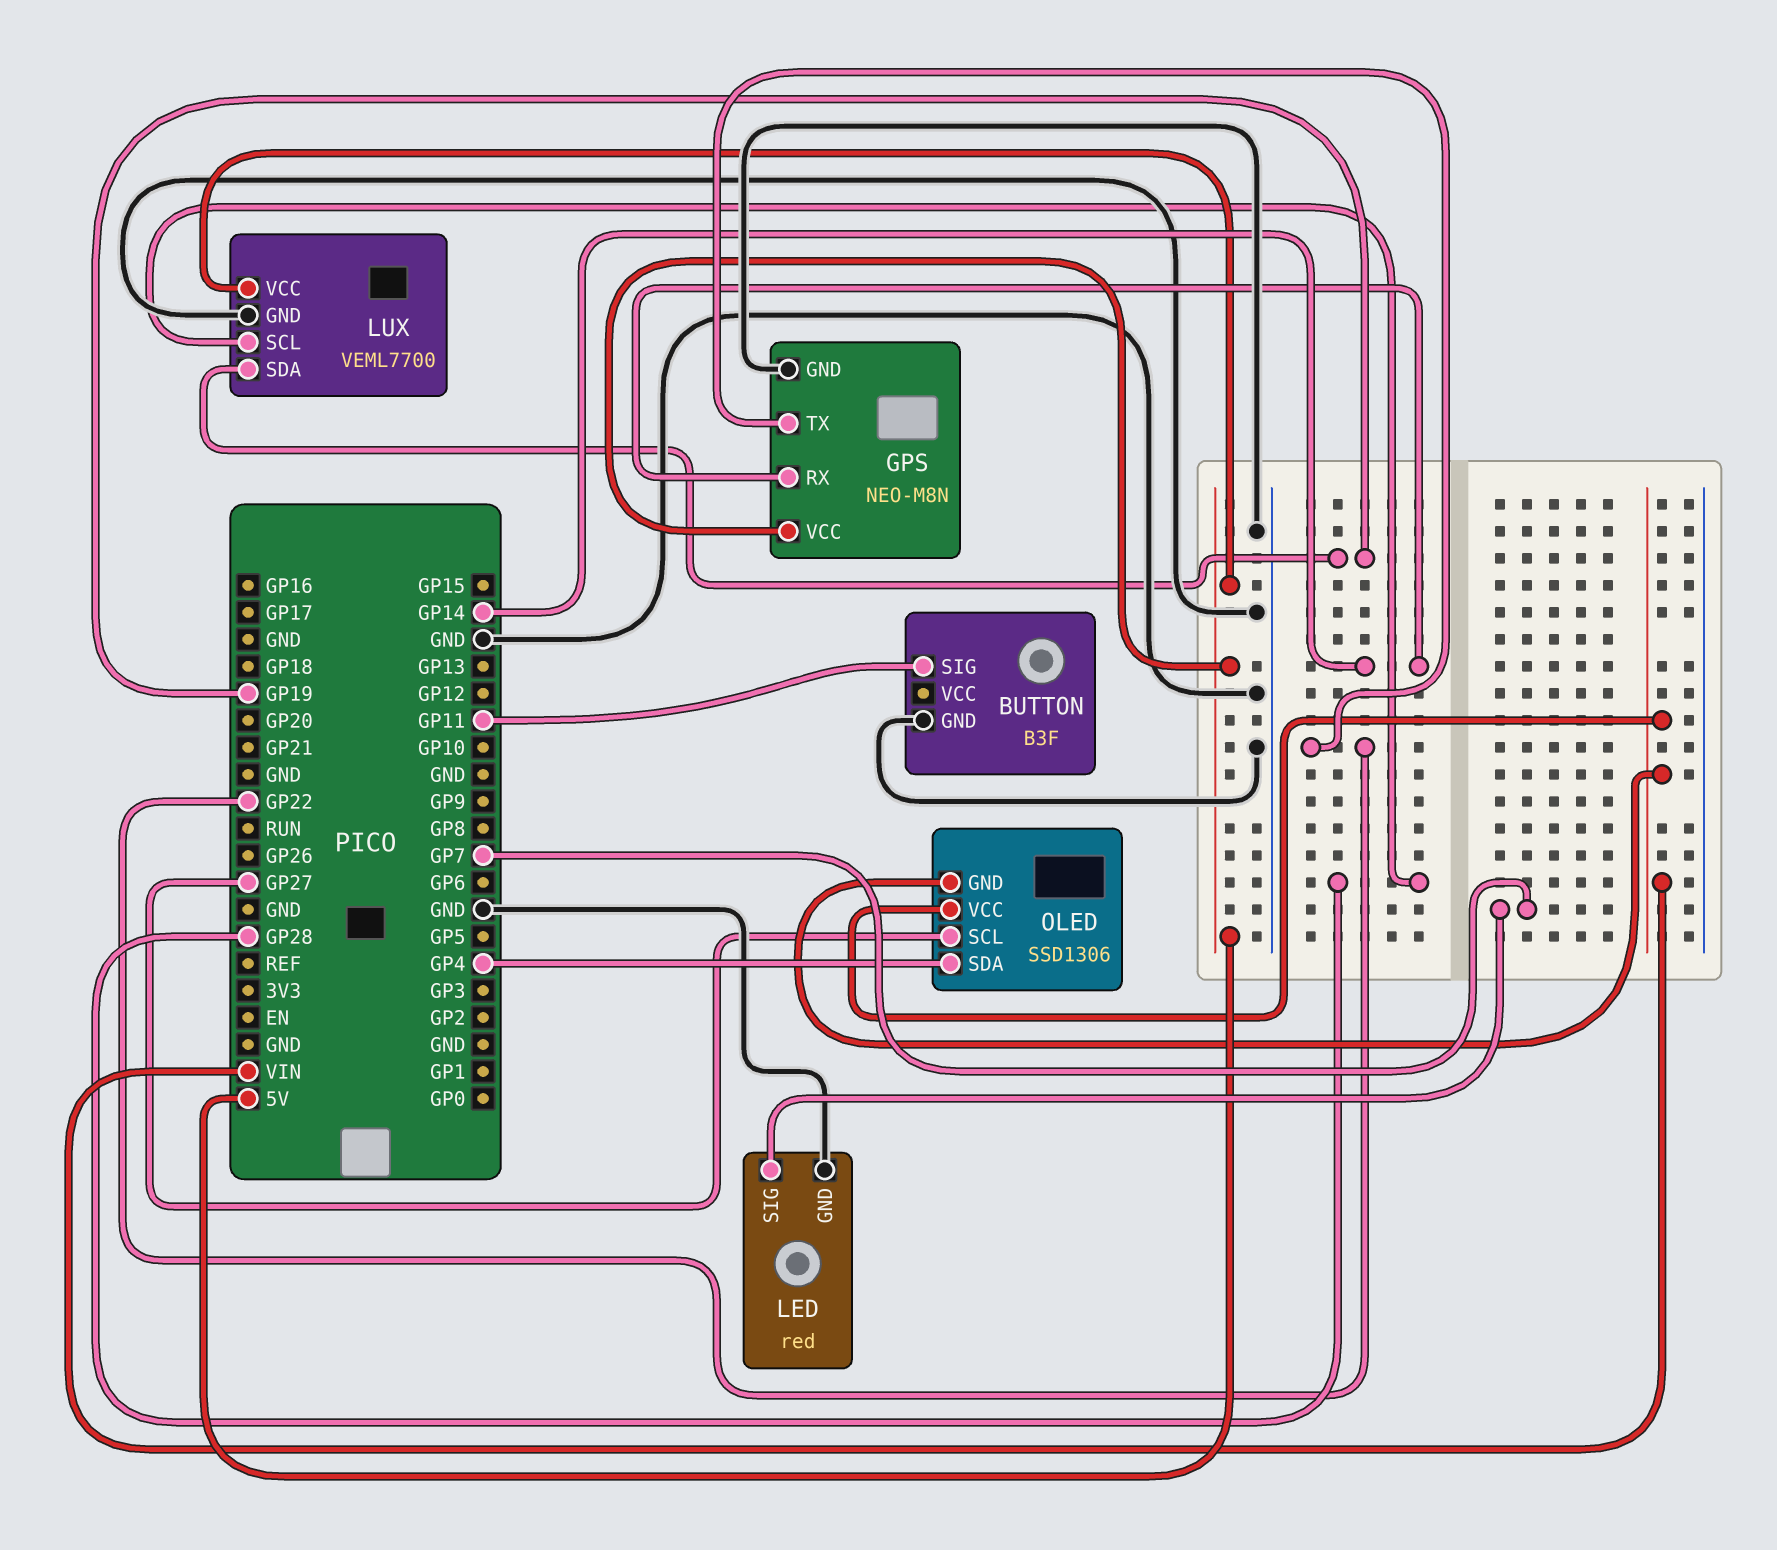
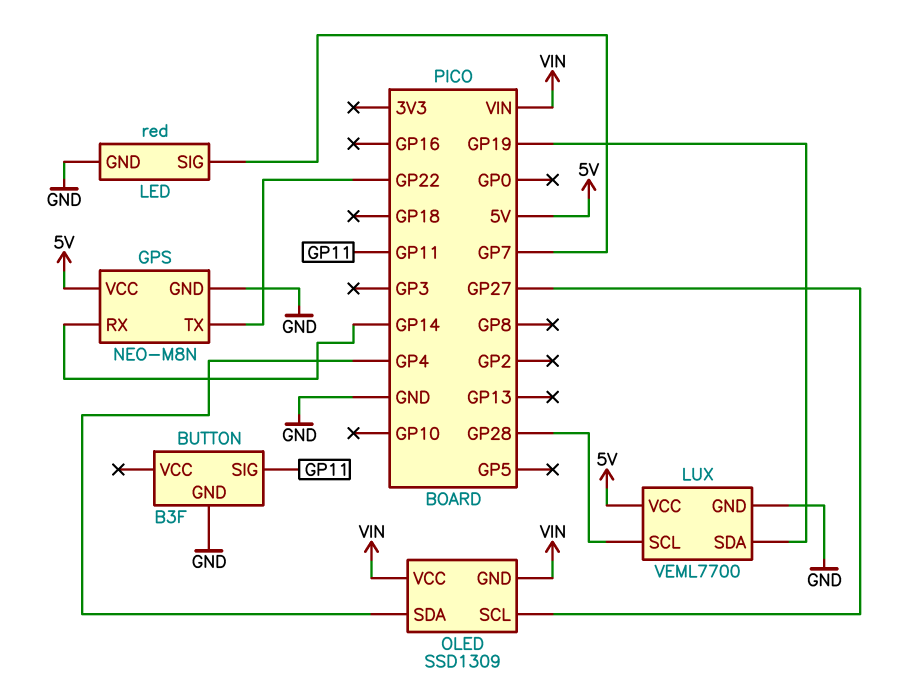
OLED: SSD1306 -> SSD1309

